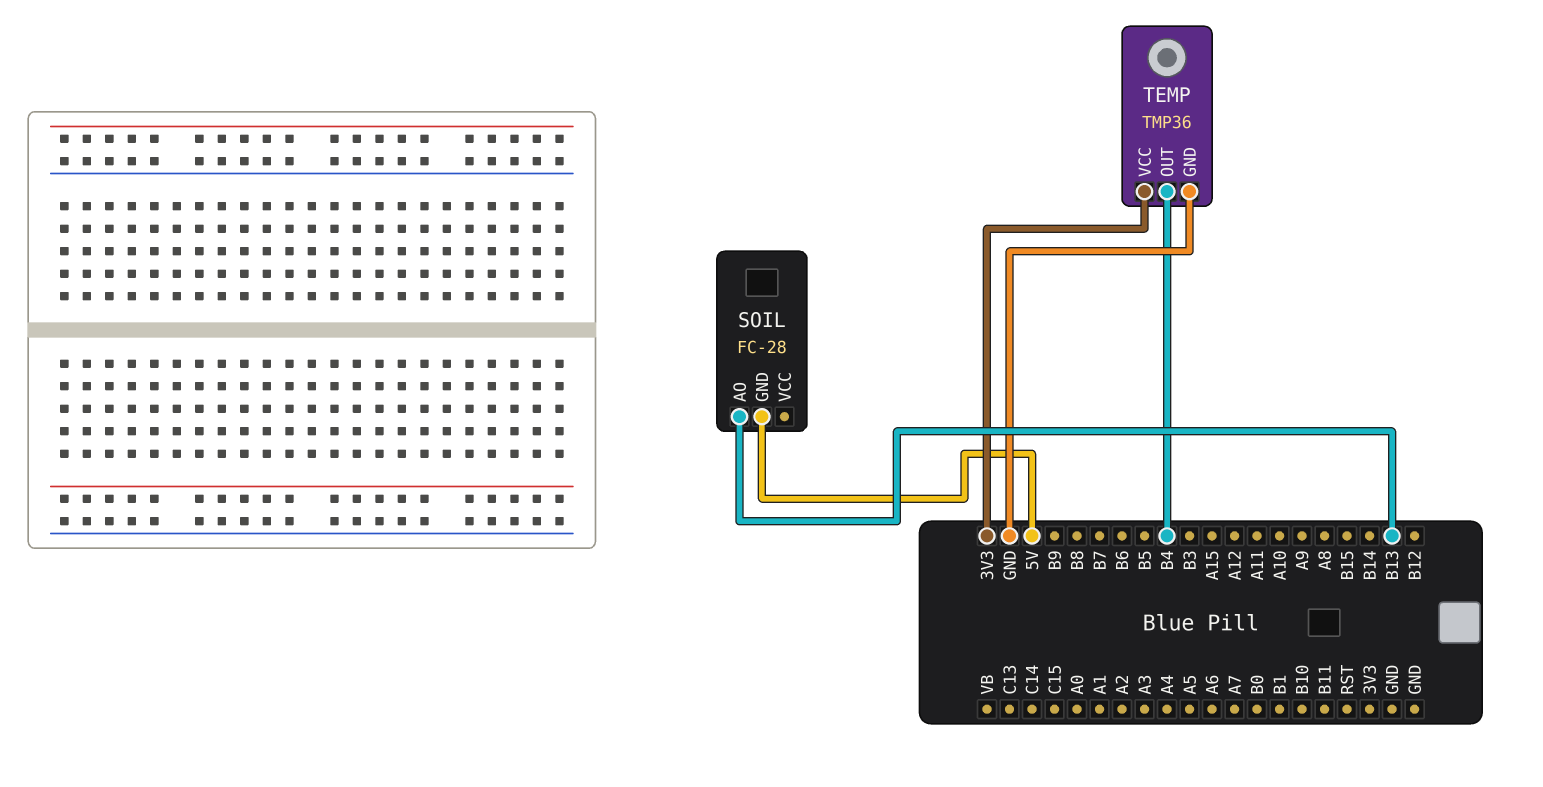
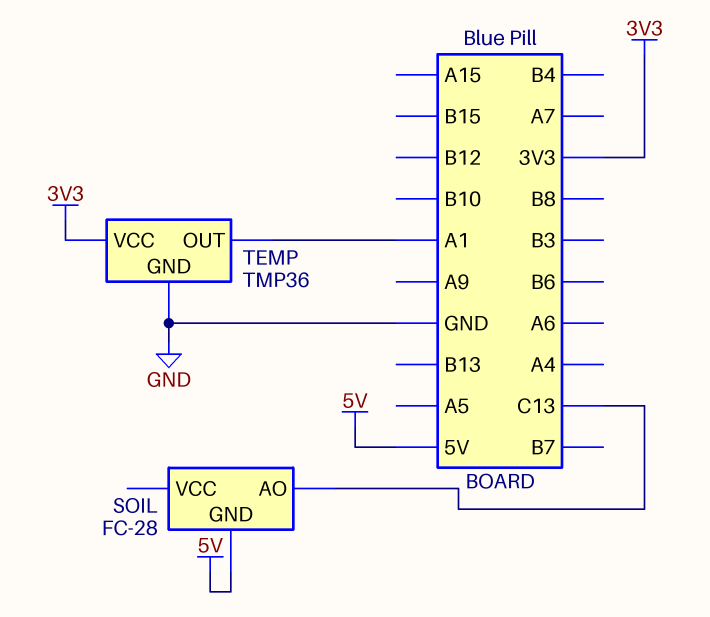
SOIL pin AO: B13 -> C13
TEMP pin OUT: B4 -> A1

